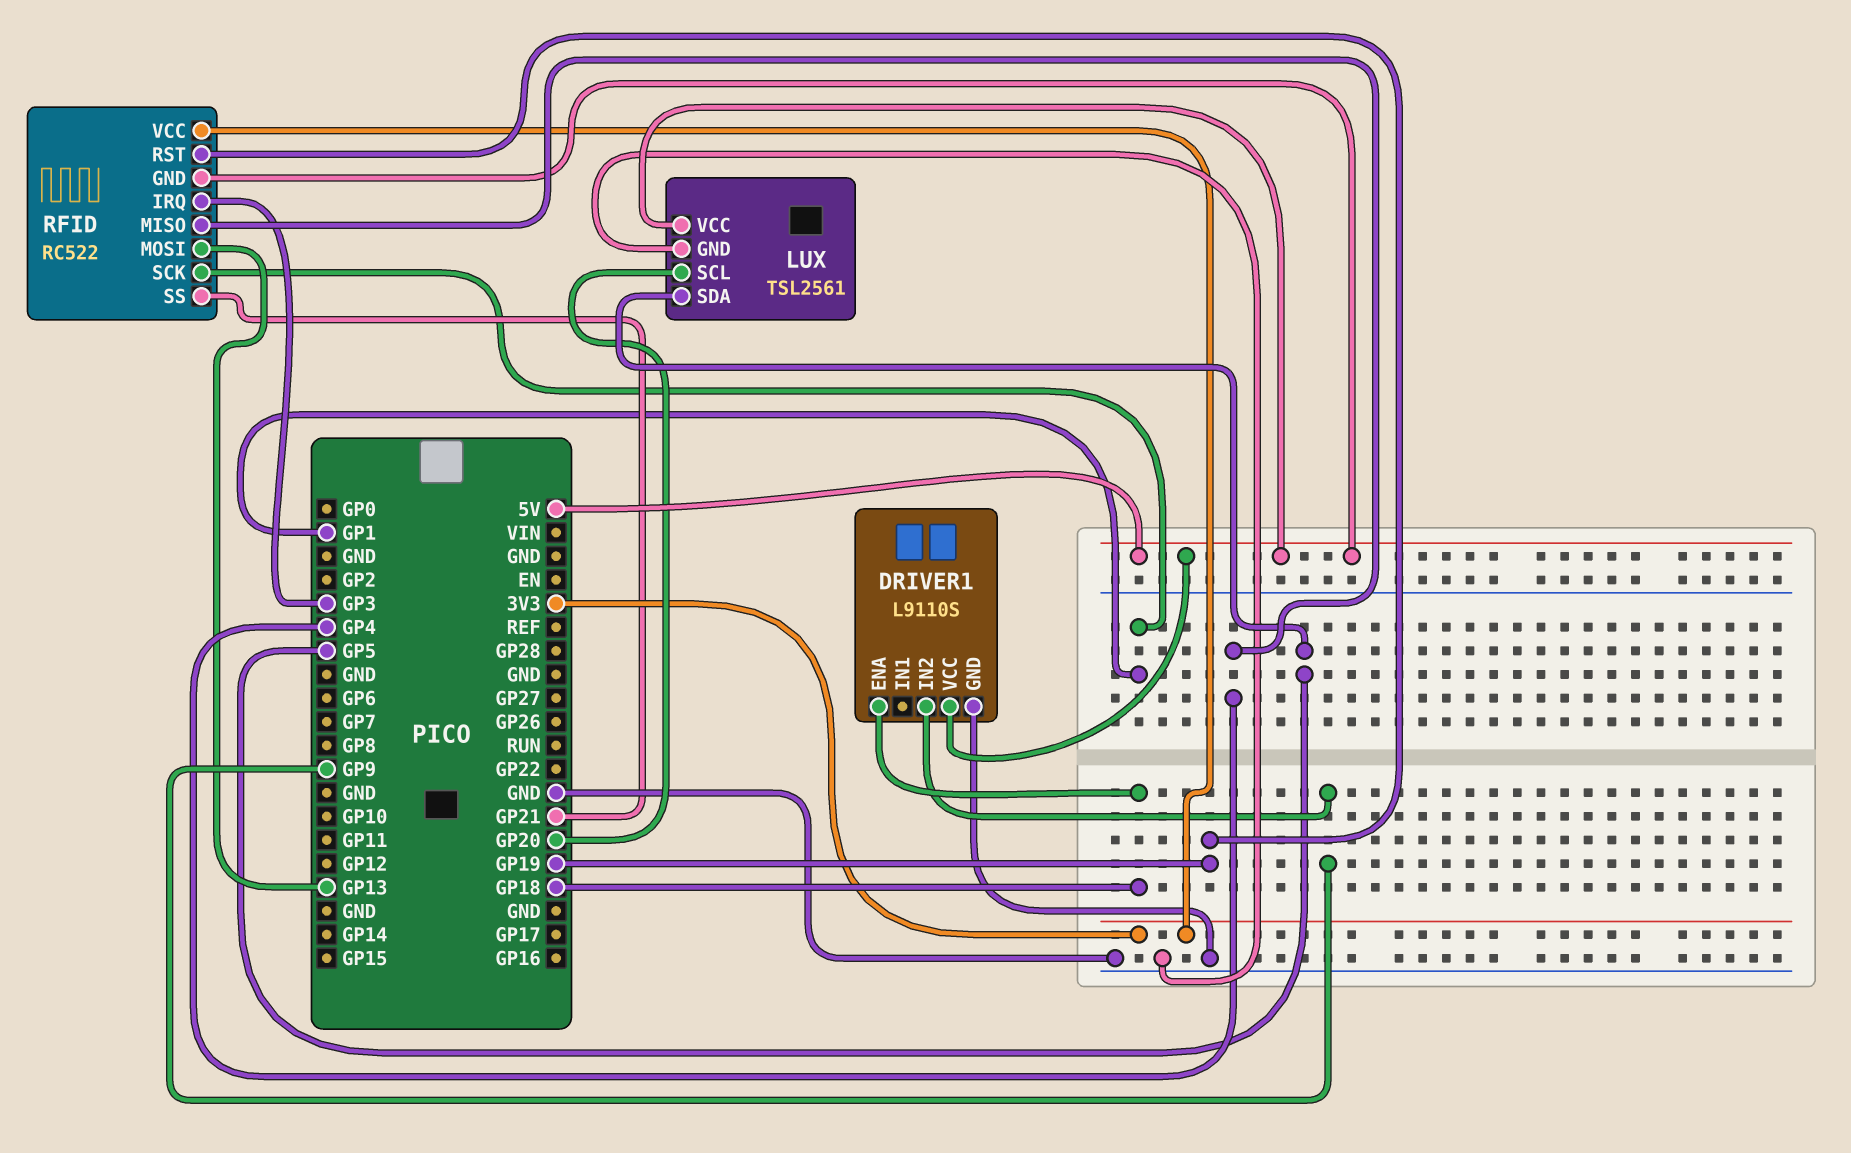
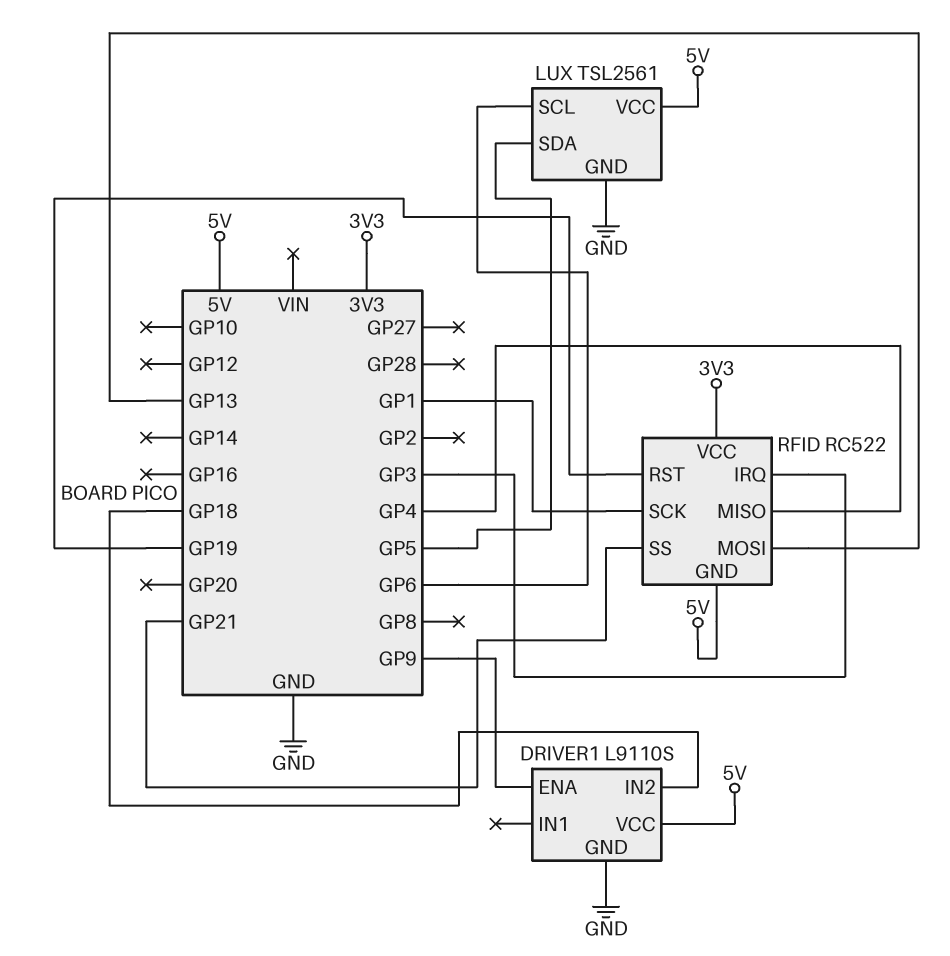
DRIVER1 pin ENA: GP18 -> GP9
DRIVER1 pin IN2: GP9 -> GP18
LUX pin SCL: GP20 -> GP6

